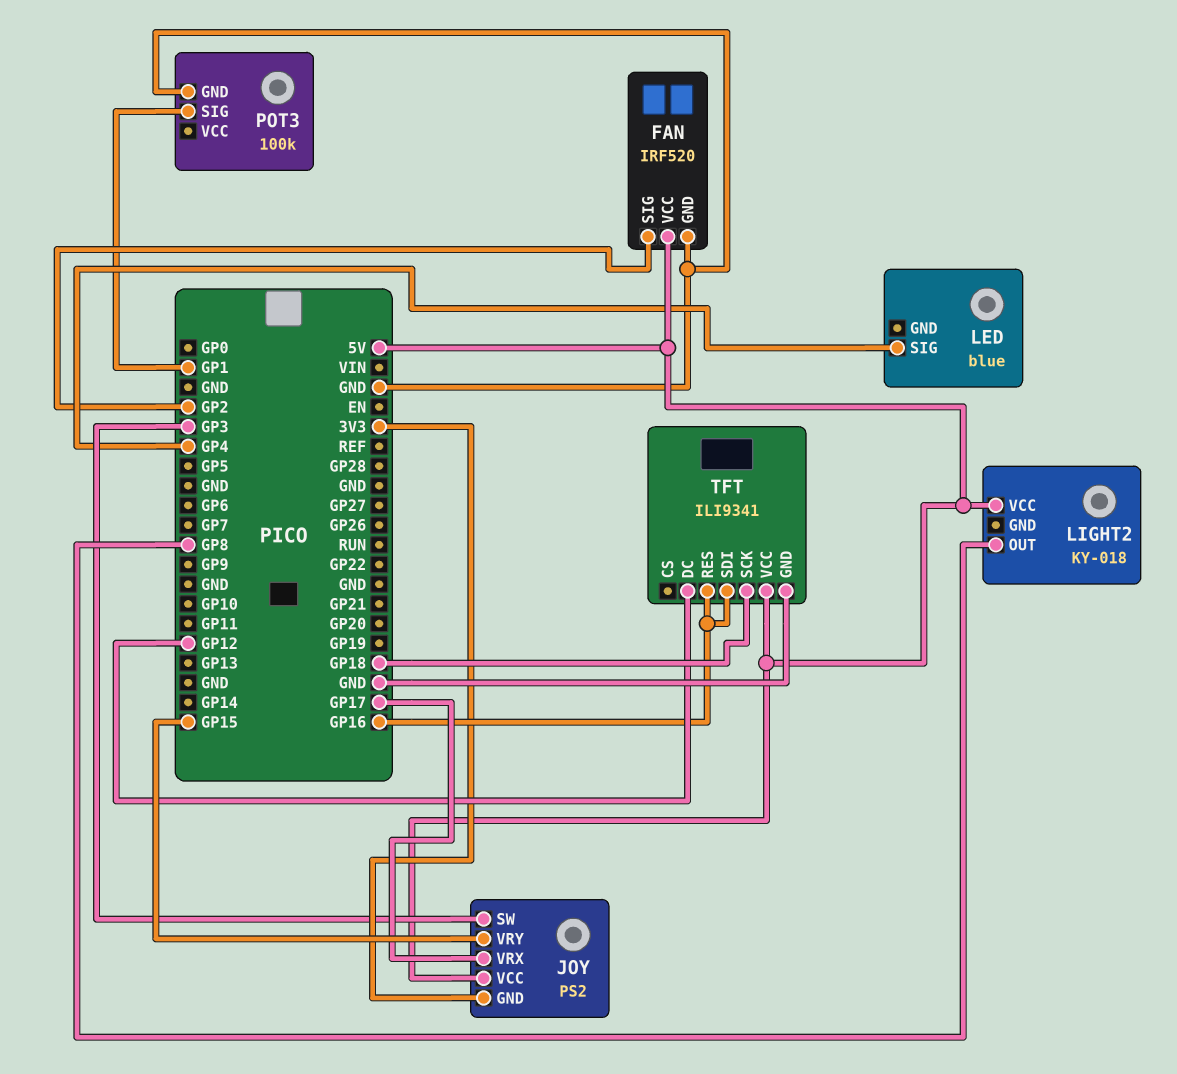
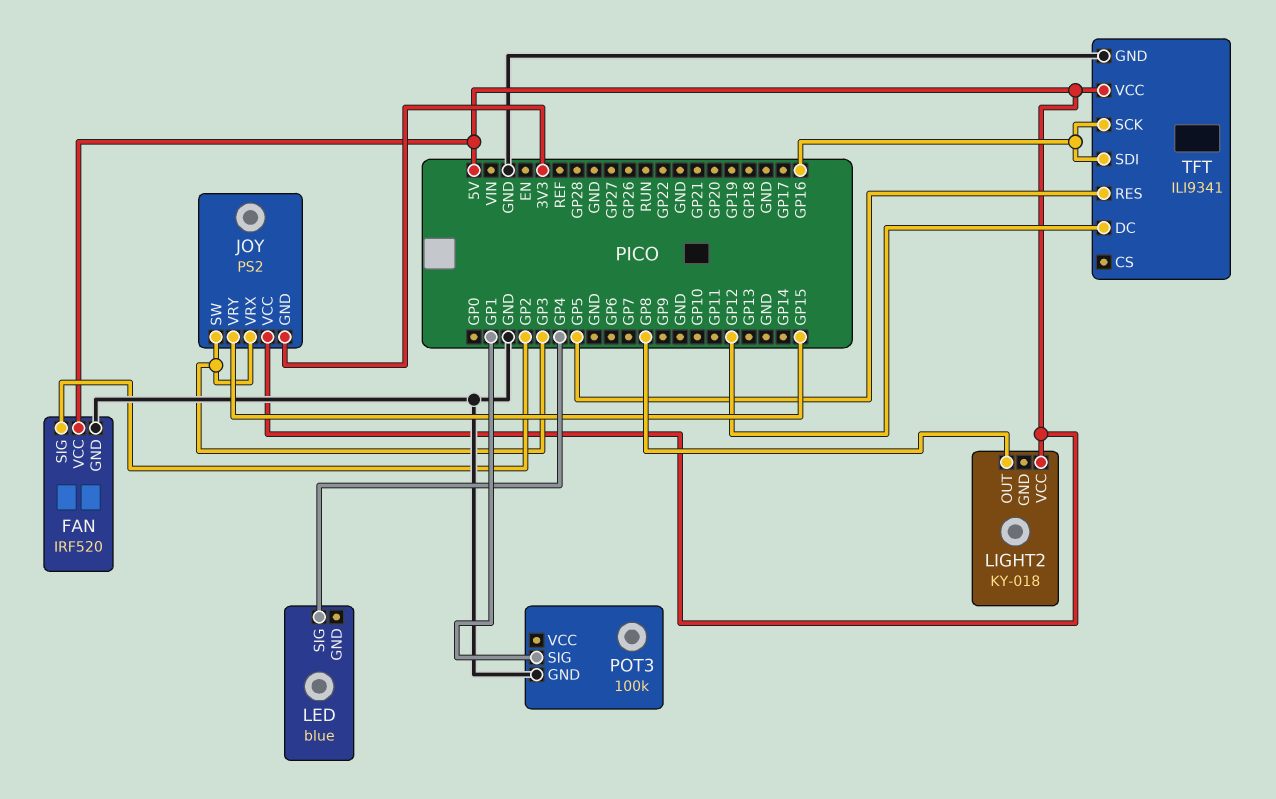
JOY pin VRX: GP17 -> GP3
TFT pin RES: GP16 -> GP5
TFT pin SCK: GP18 -> GP16

